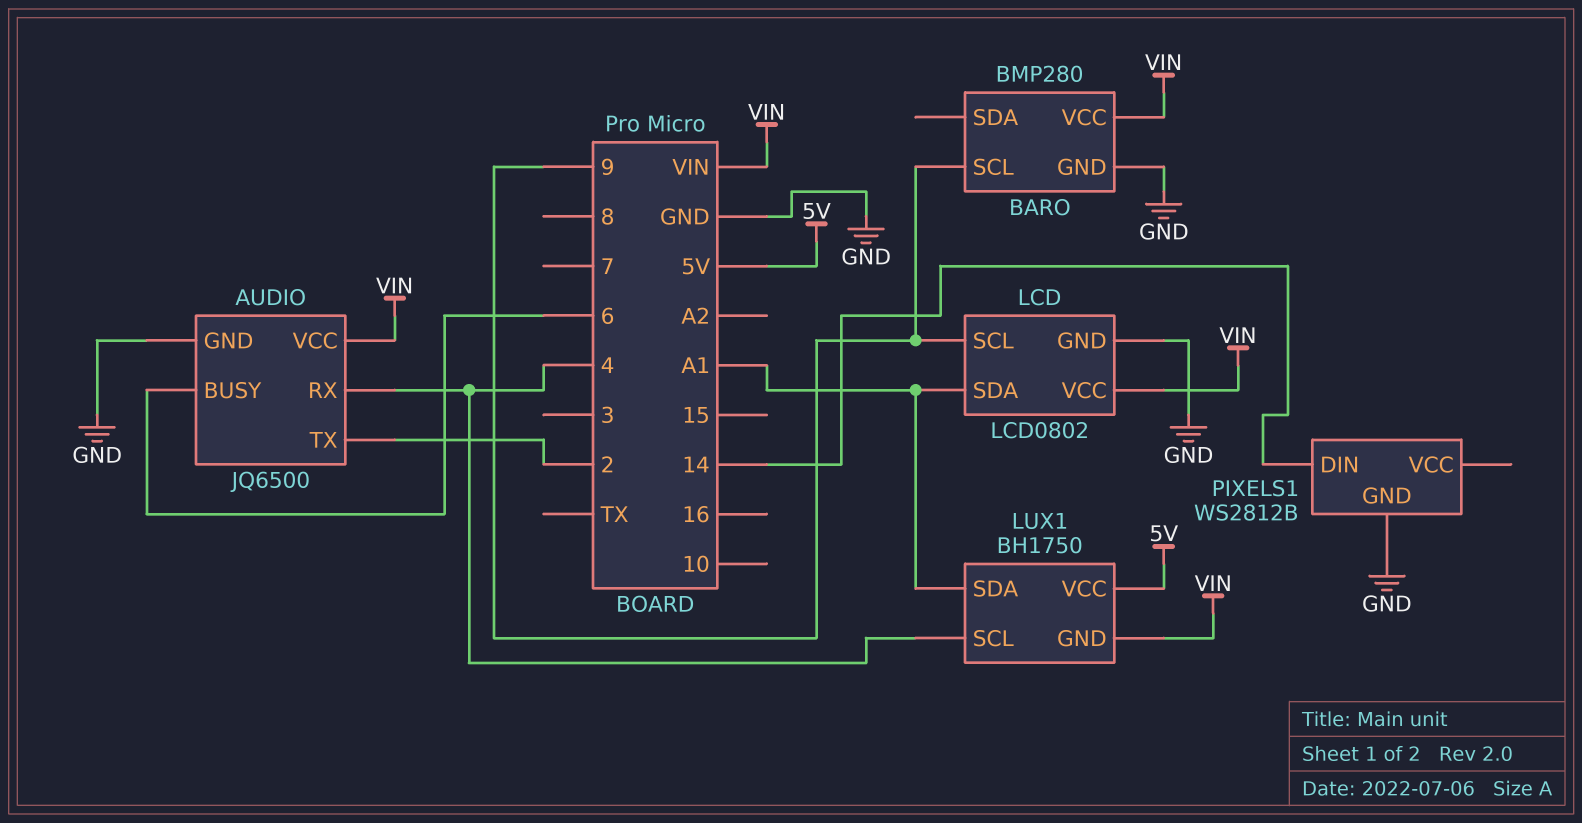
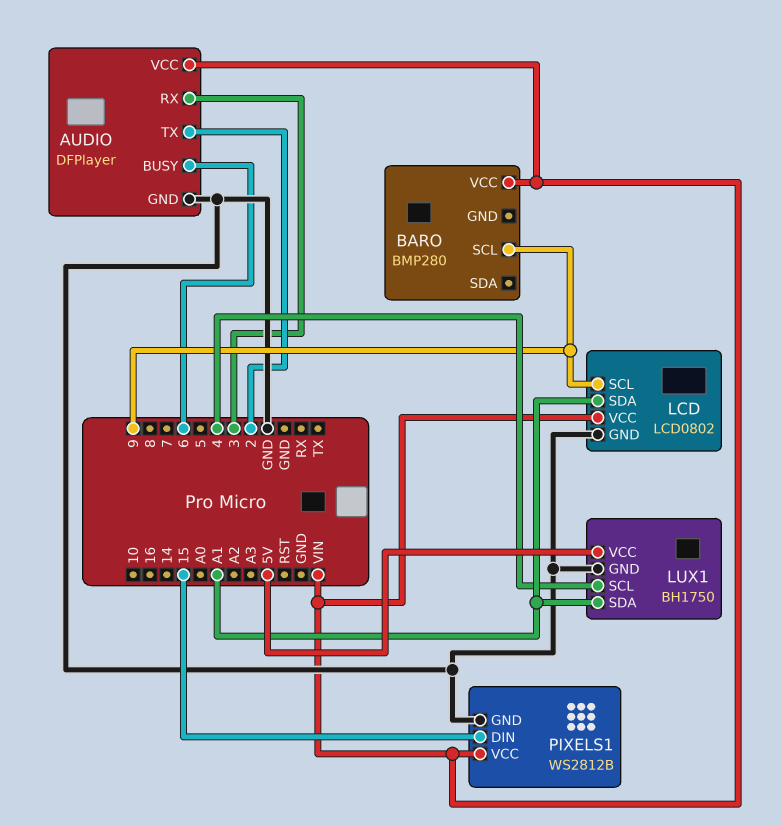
AUDIO: JQ6500 -> DFPlayer
AUDIO pin RX: 4 -> 3
BARO pin GND: GND -> none
LUX1 pin GND: VIN -> GND
PIXELS1 pin DIN: 14 -> 15
PIXELS1 pin VCC: none -> VIN

